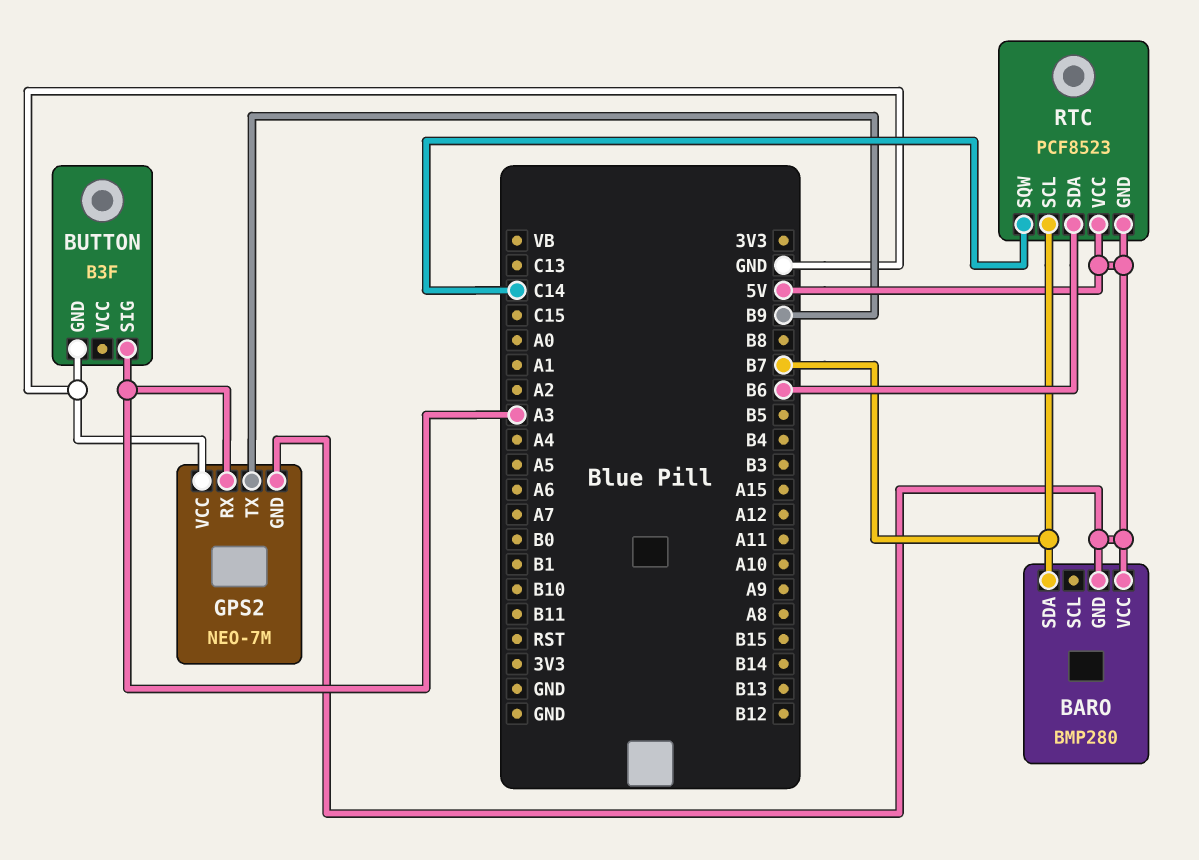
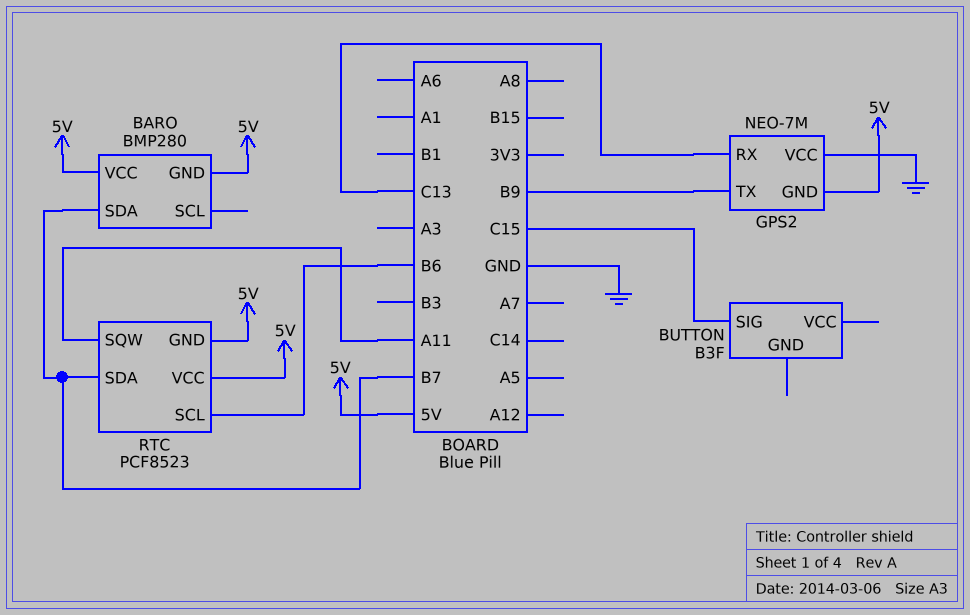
BUTTON pin GND: GND -> none
BUTTON pin SIG: A3 -> C15
GPS2 pin RX: A3 -> C13
RTC pin SCL: B7 -> B6
RTC pin SDA: B6 -> B7
RTC pin SQW: C14 -> A11

